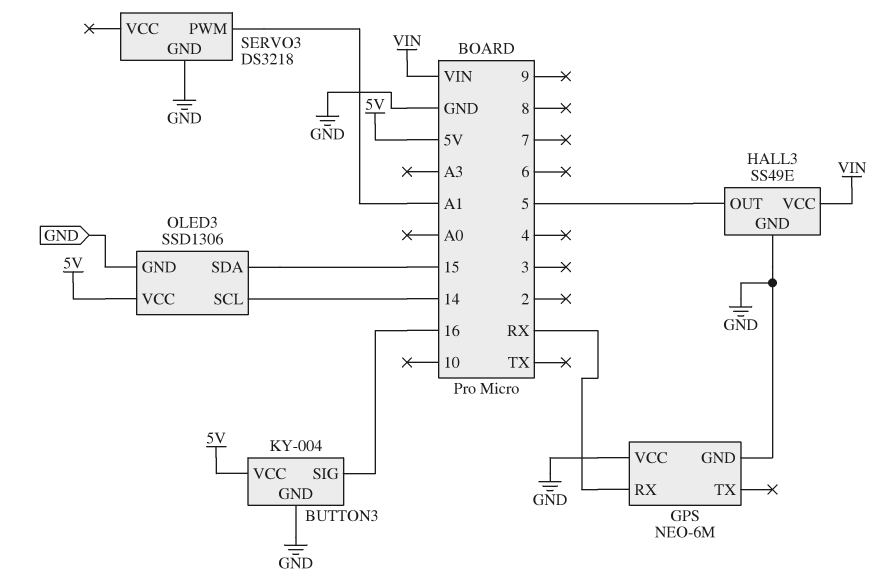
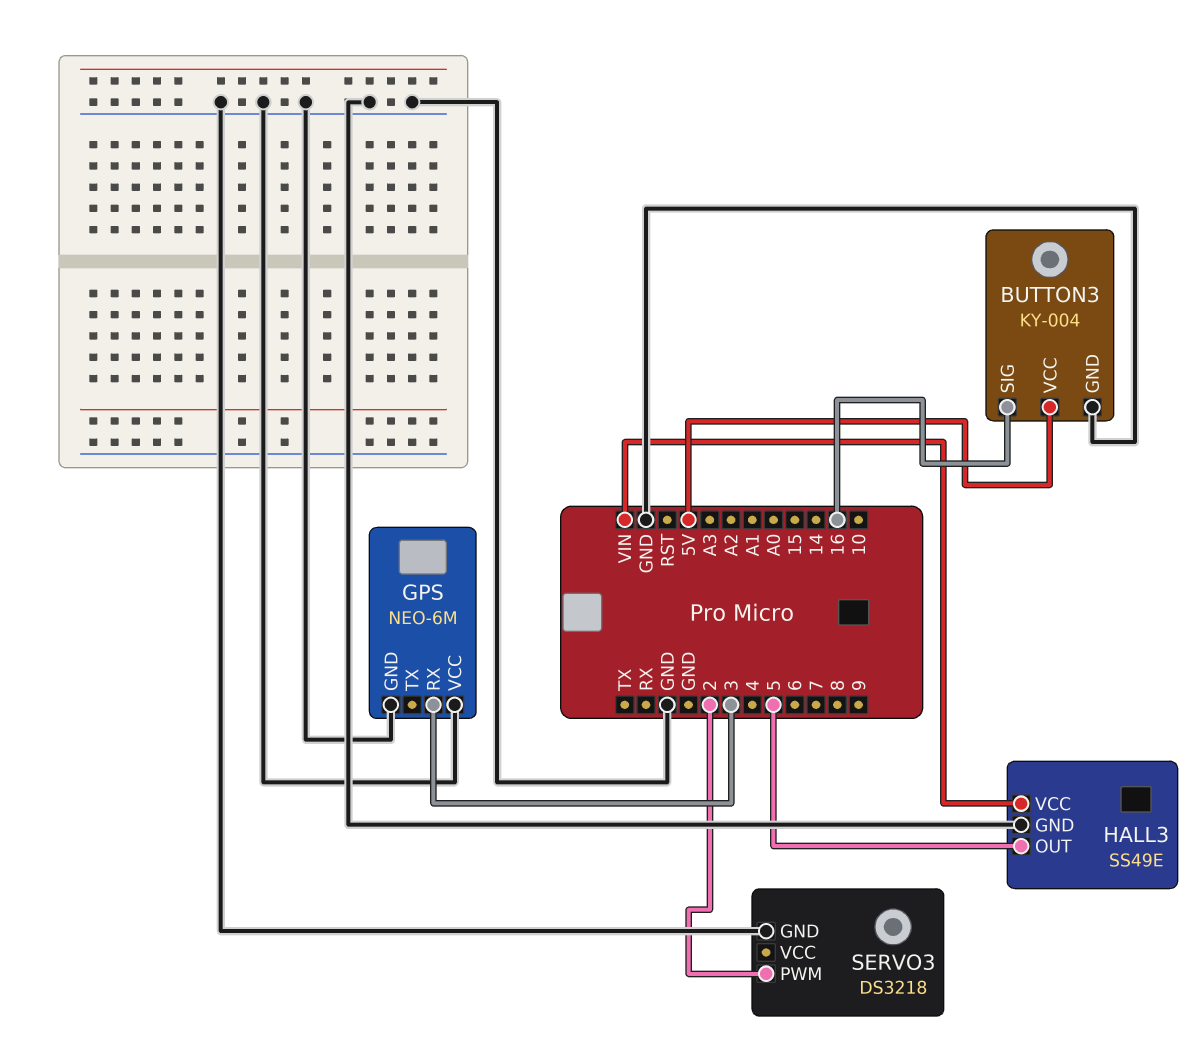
GPS pin RX: RX -> 3
OLED3: SSD1306 -> none
OLED3 pin GND: GND -> none
OLED3 pin SCL: 14 -> none
OLED3 pin SDA: 15 -> none
OLED3 pin VCC: 5V -> none
SERVO3 pin PWM: A1 -> 2

